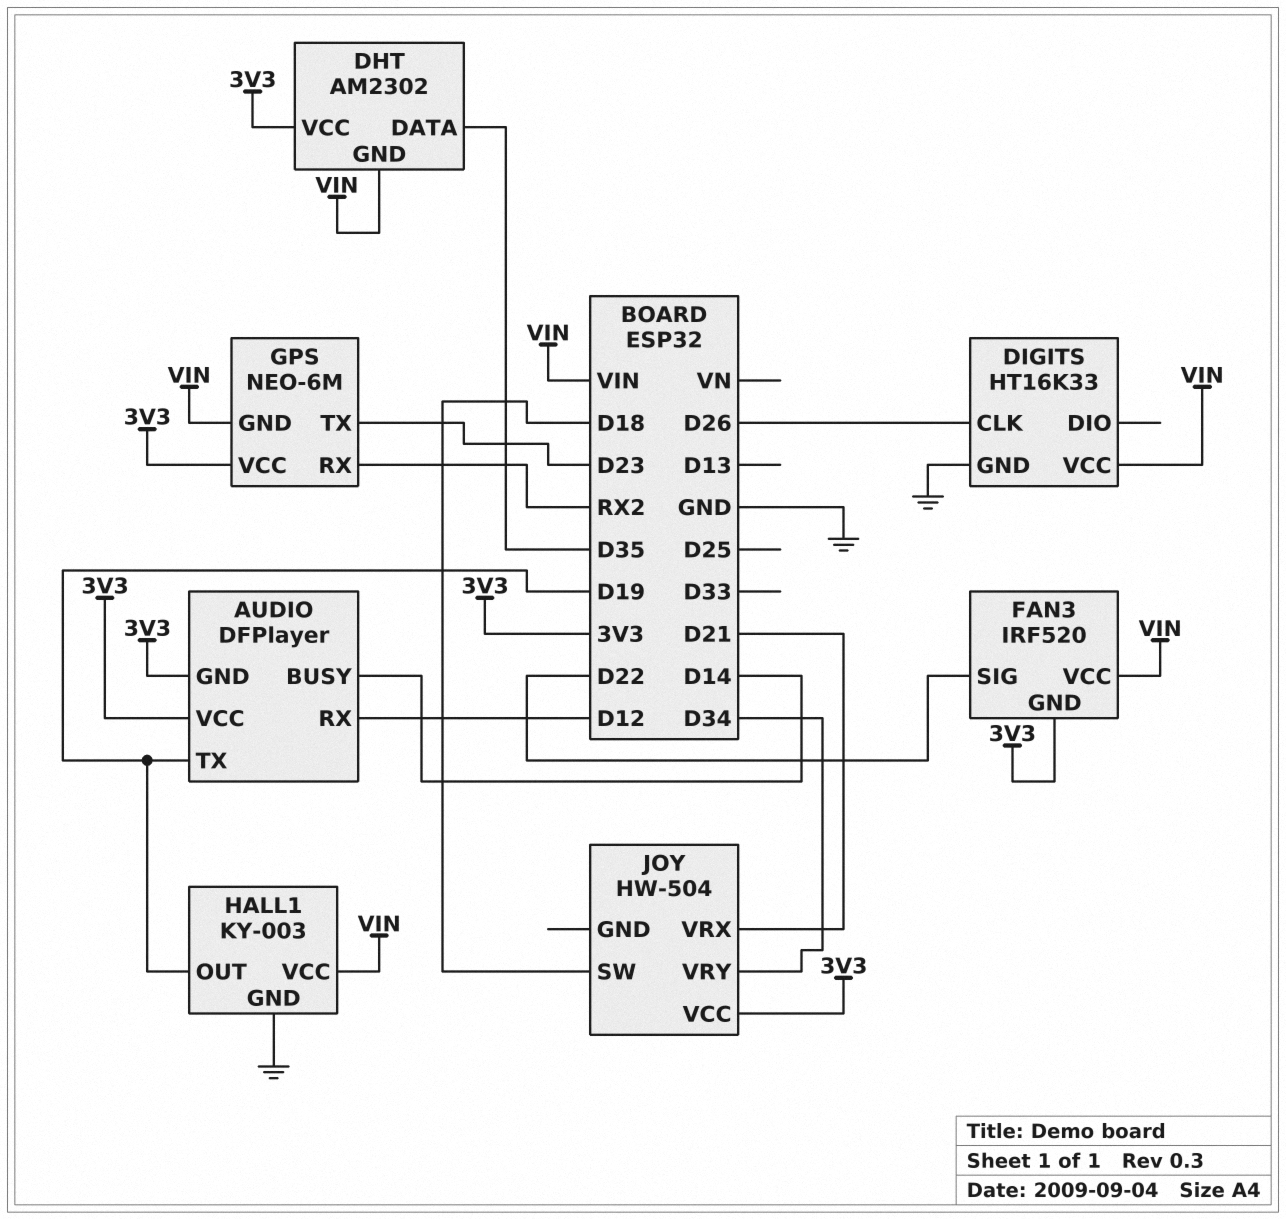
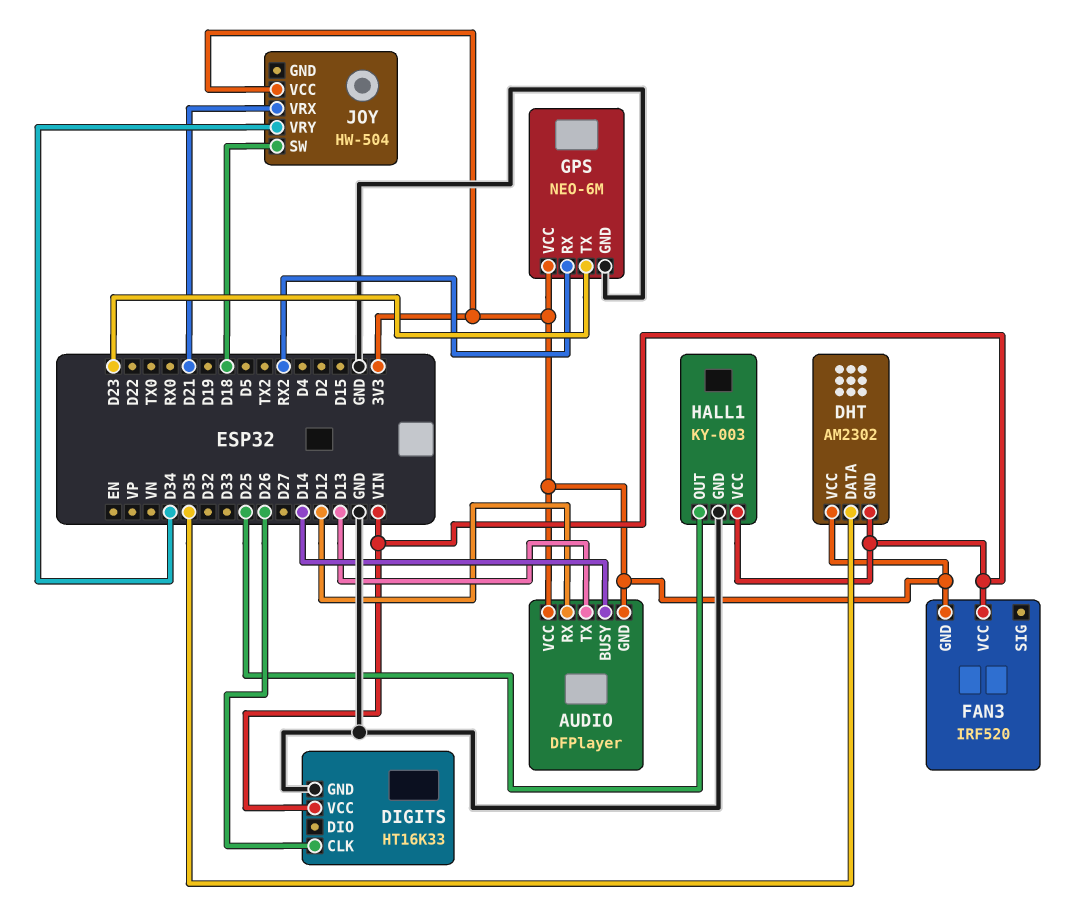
AUDIO pin TX: D19 -> D13
FAN3 pin SIG: D22 -> none
GPS pin GND: VIN -> GND
HALL1 pin OUT: D19 -> D25

